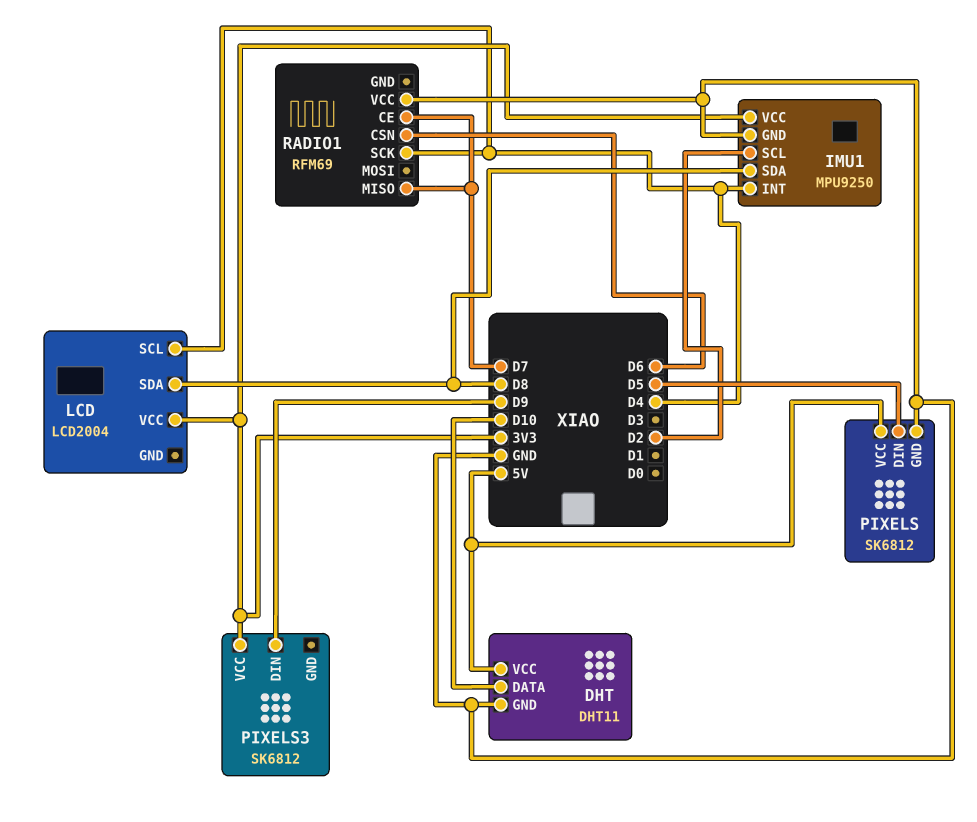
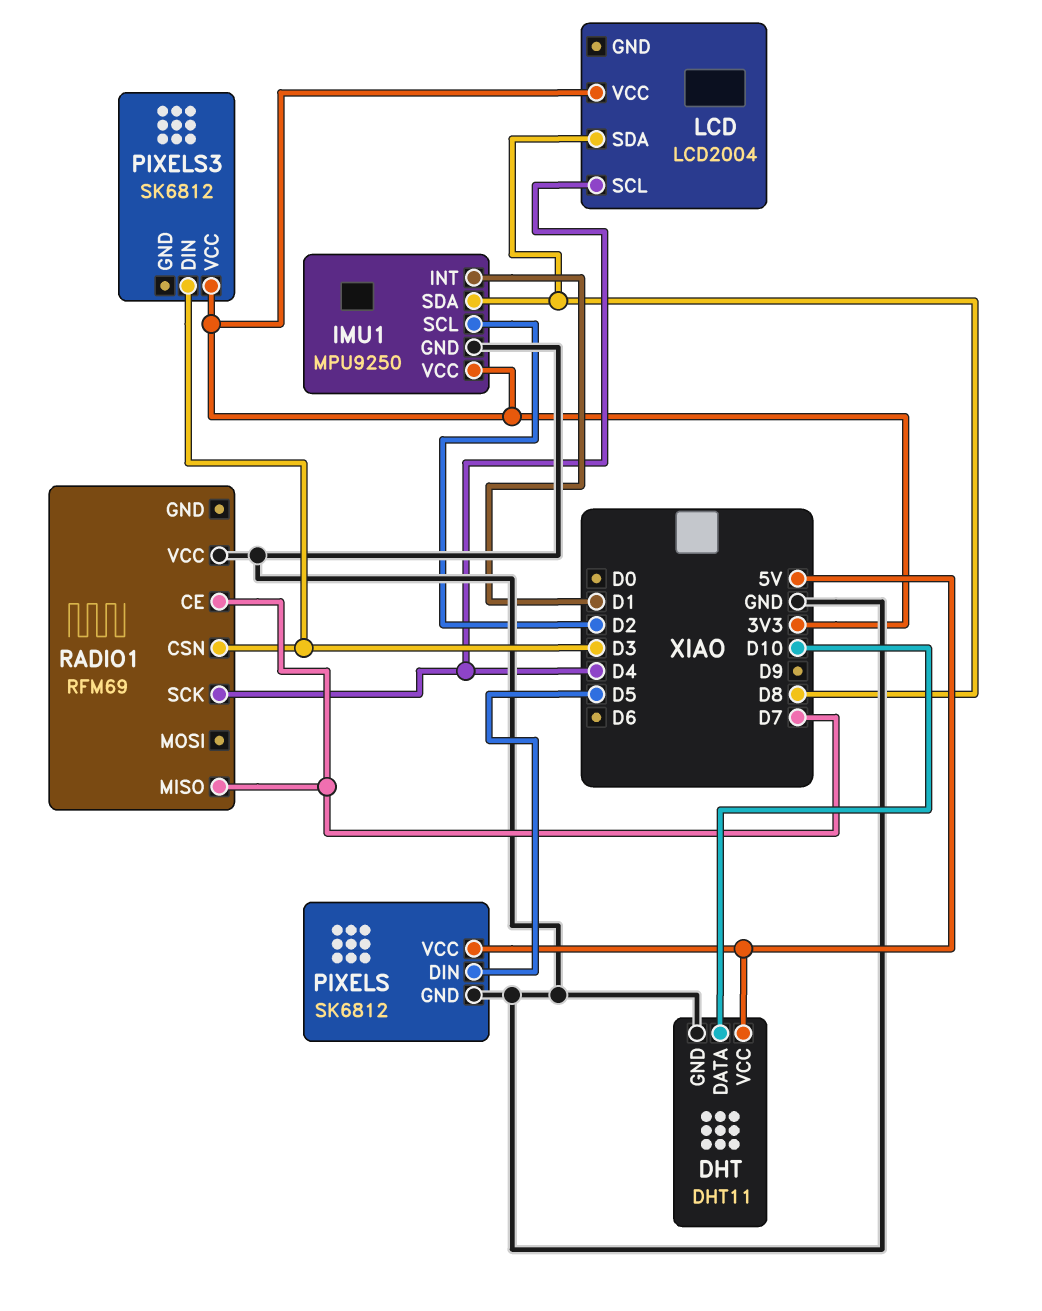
IMU1 pin INT: D4 -> D1
PIXELS3 pin DIN: D9 -> D3
RADIO1 pin CSN: D6 -> D3

